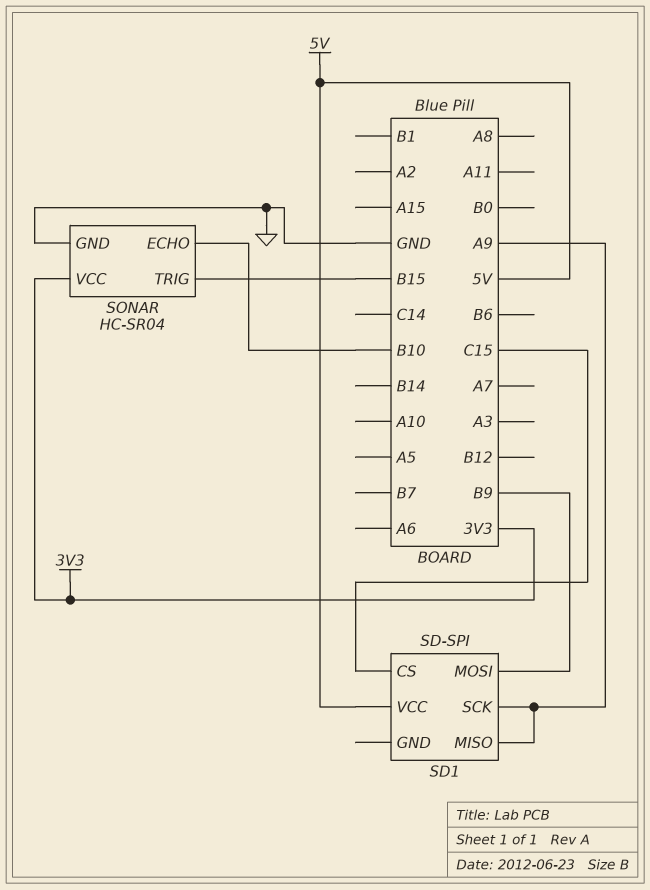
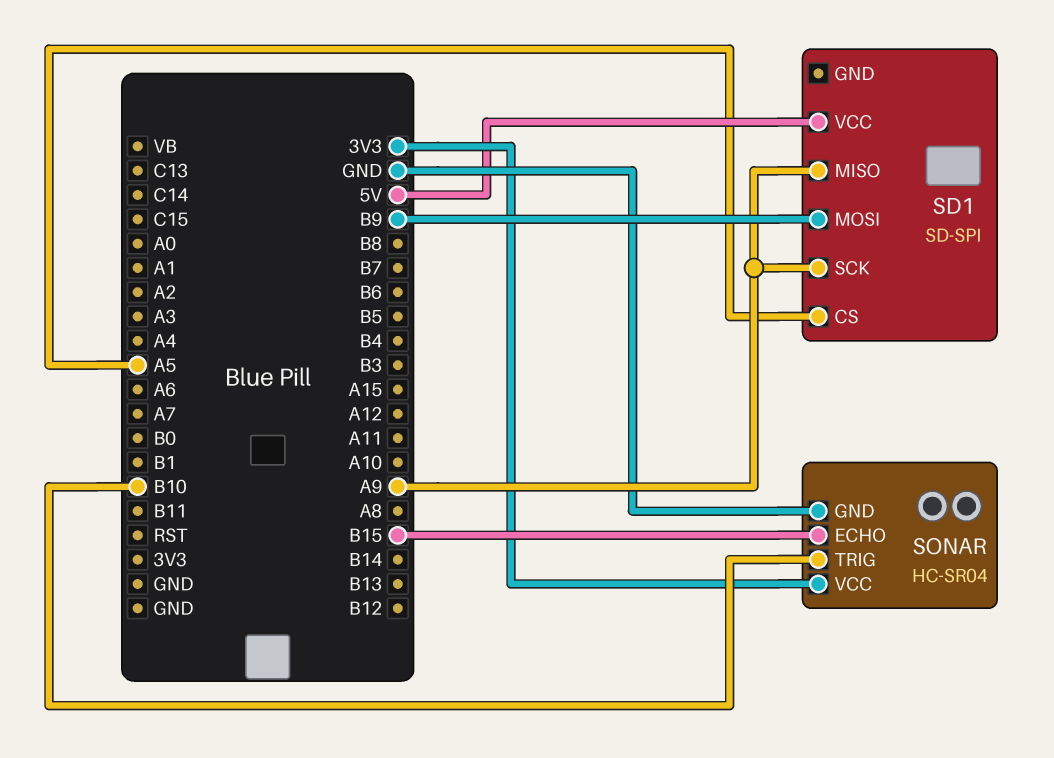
SD1 pin CS: C15 -> A5
SONAR pin ECHO: B10 -> B15
SONAR pin TRIG: B15 -> B10

